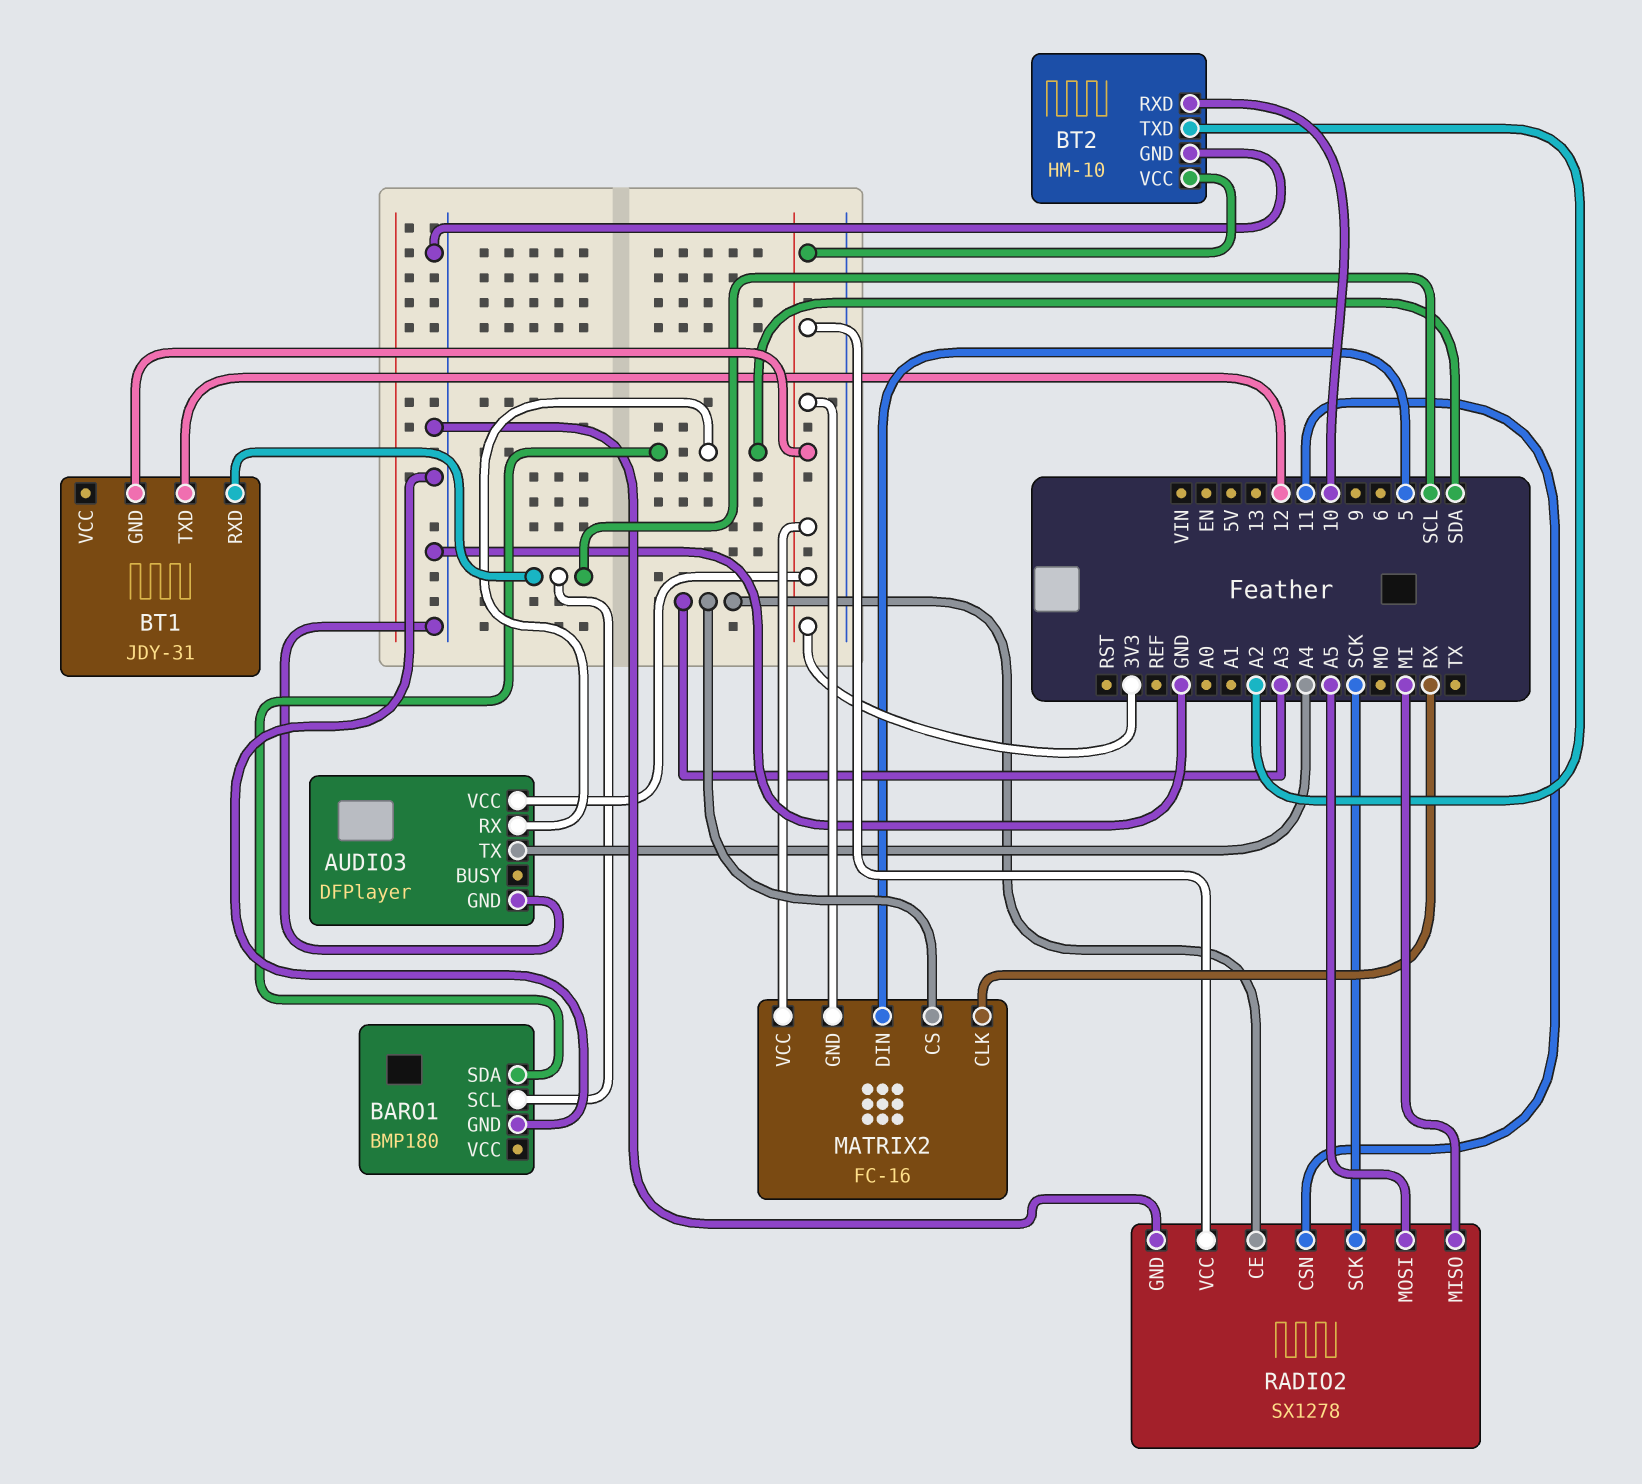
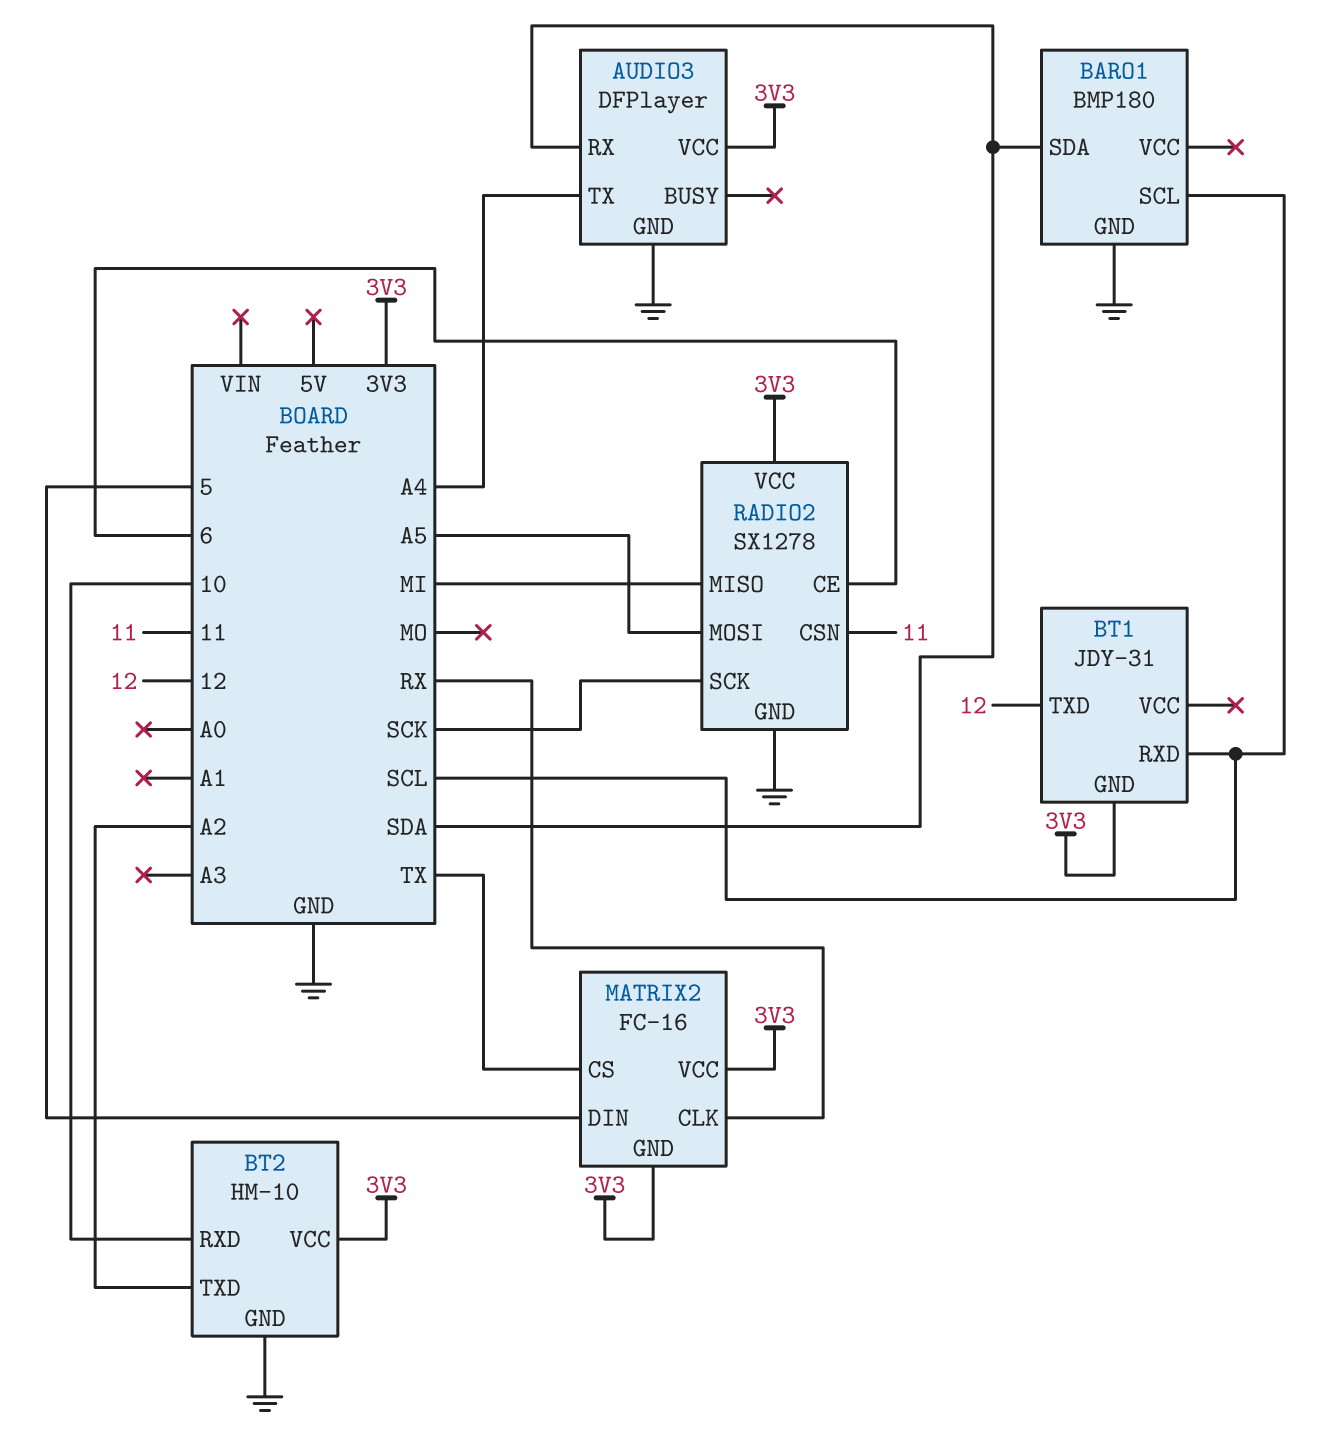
MATRIX2 pin CS: A3 -> TX
RADIO2 pin CE: A3 -> 6

